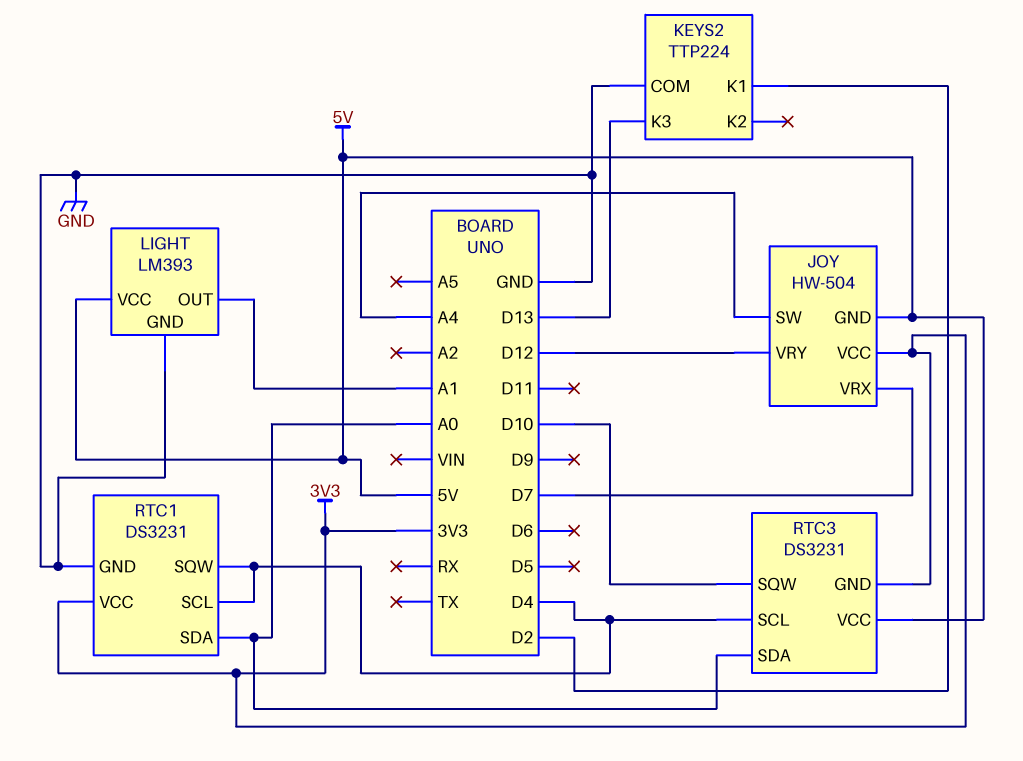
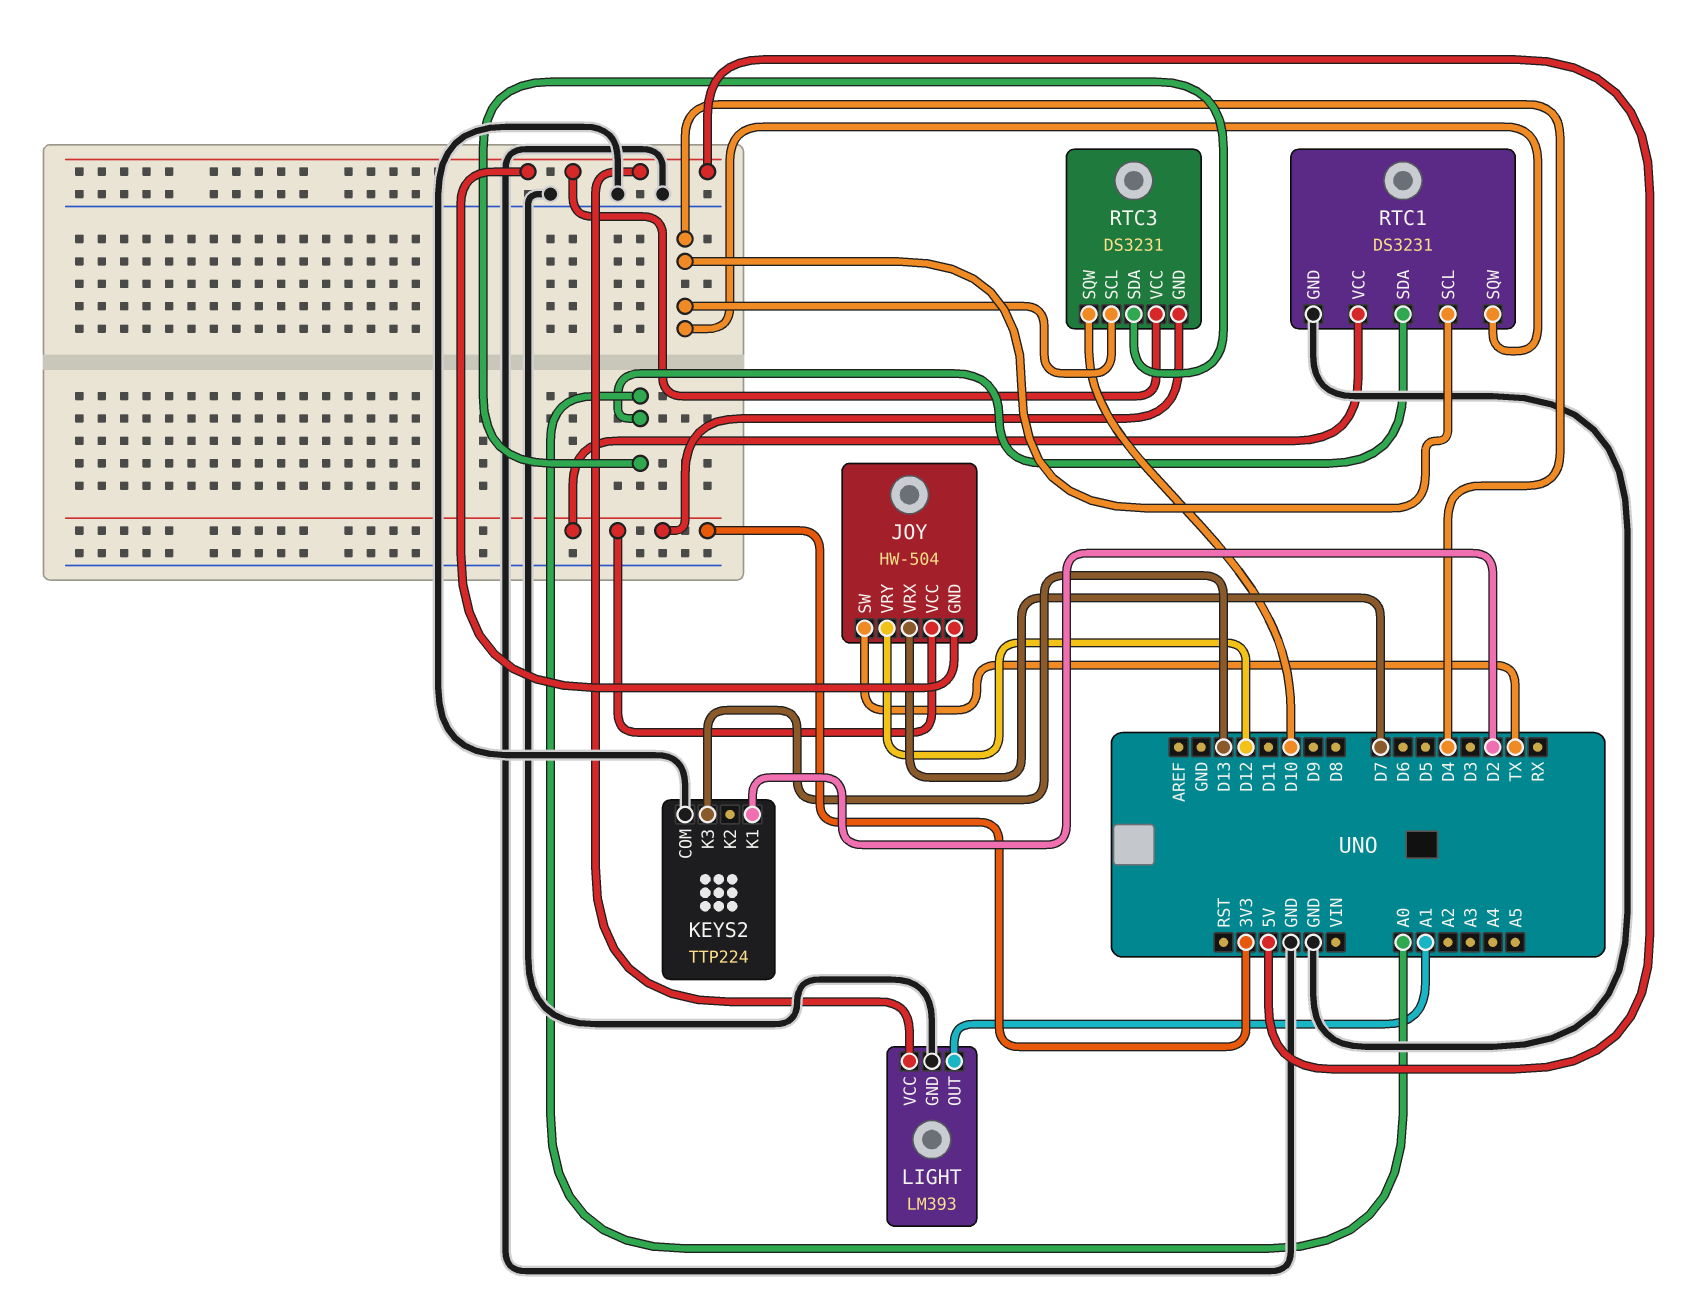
JOY pin SW: A4 -> TX

